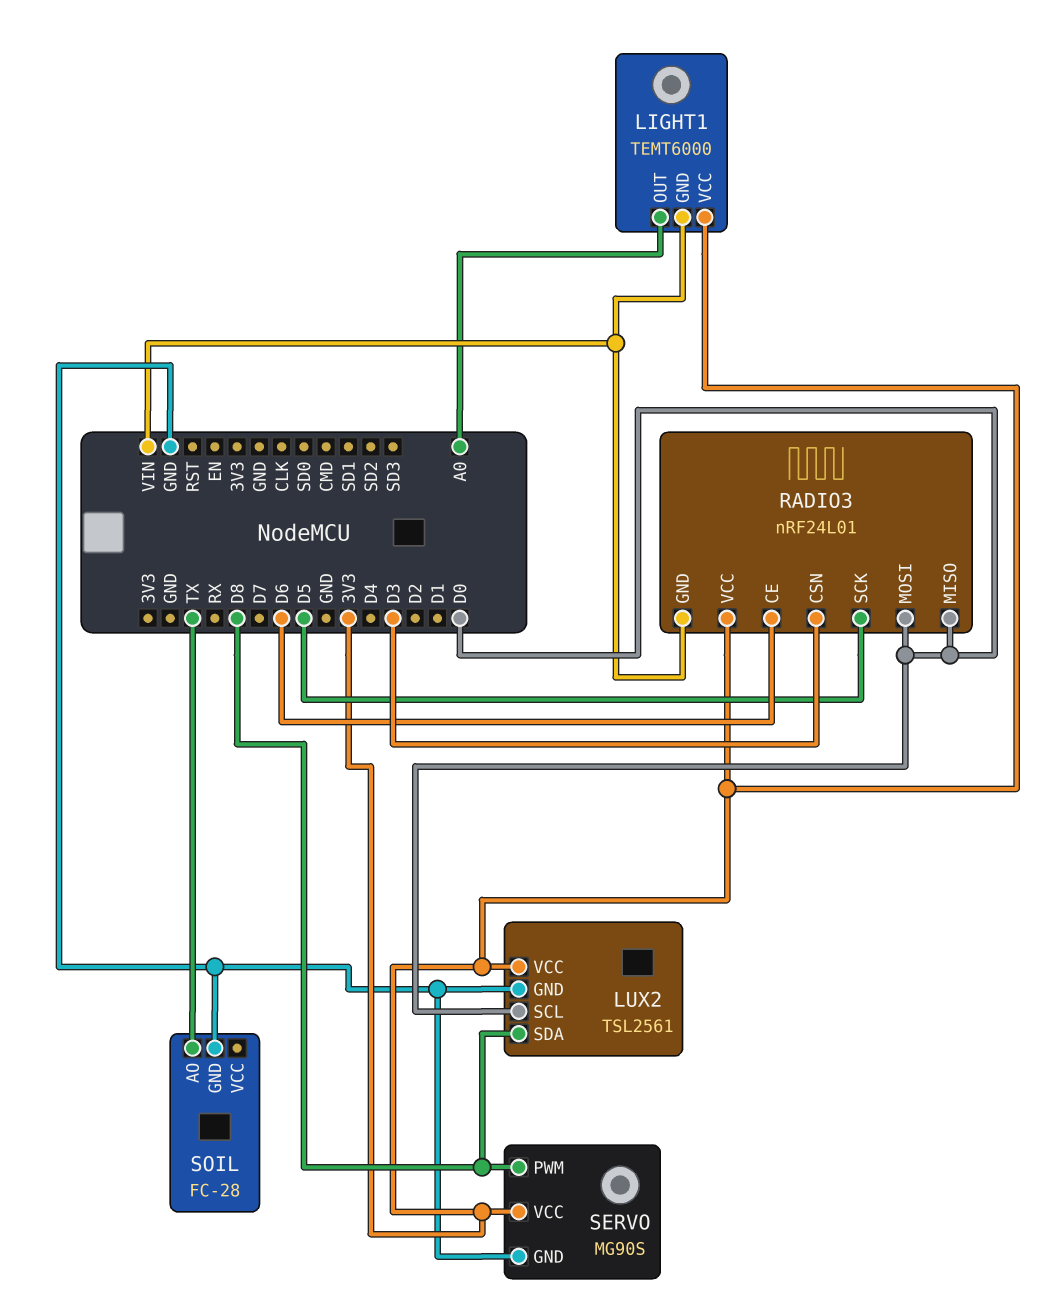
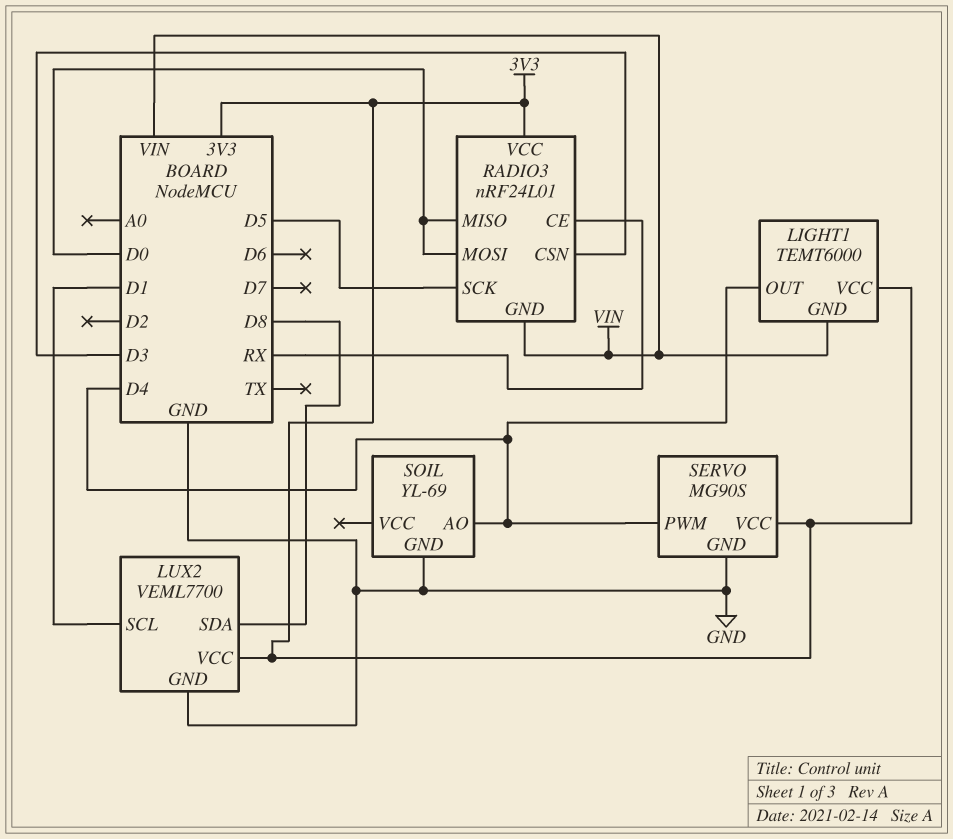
LIGHT1 pin OUT: A0 -> D4
LUX2: TSL2561 -> VEML7700
LUX2 pin SCL: D0 -> D1
RADIO3 pin CE: D6 -> RX
SERVO pin PWM: D8 -> D4
SOIL: FC-28 -> YL-69
SOIL pin AO: TX -> D4

